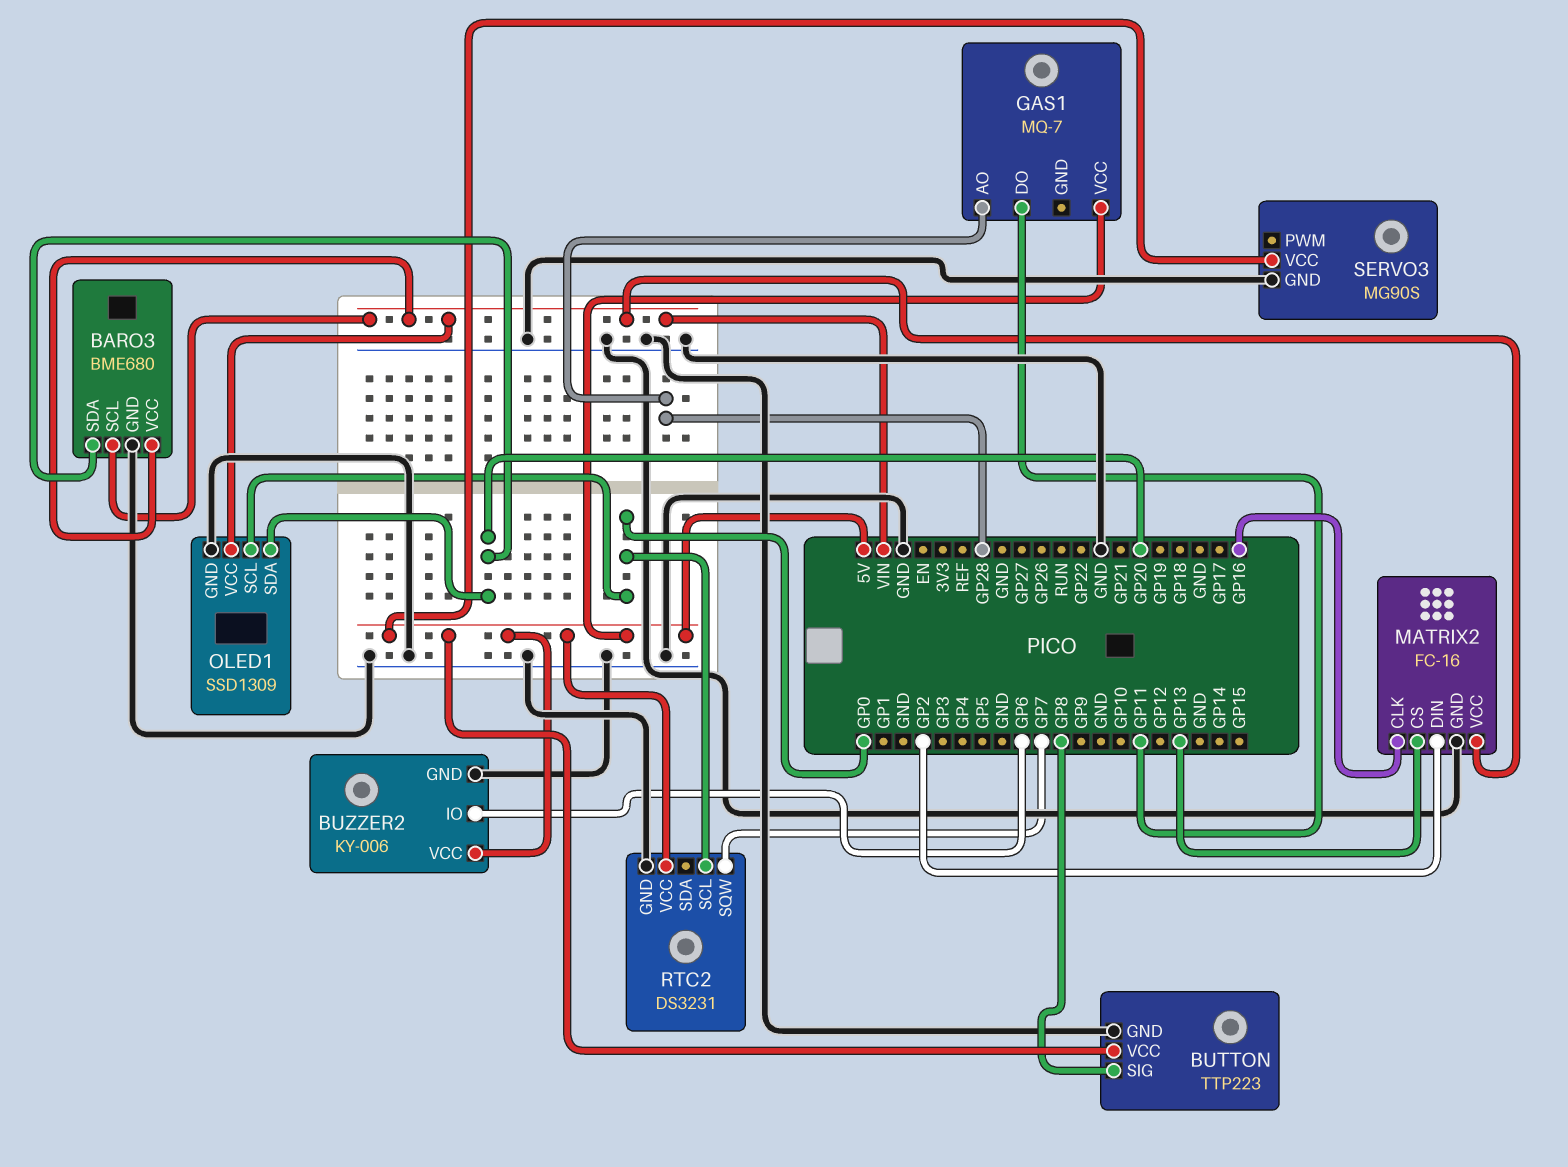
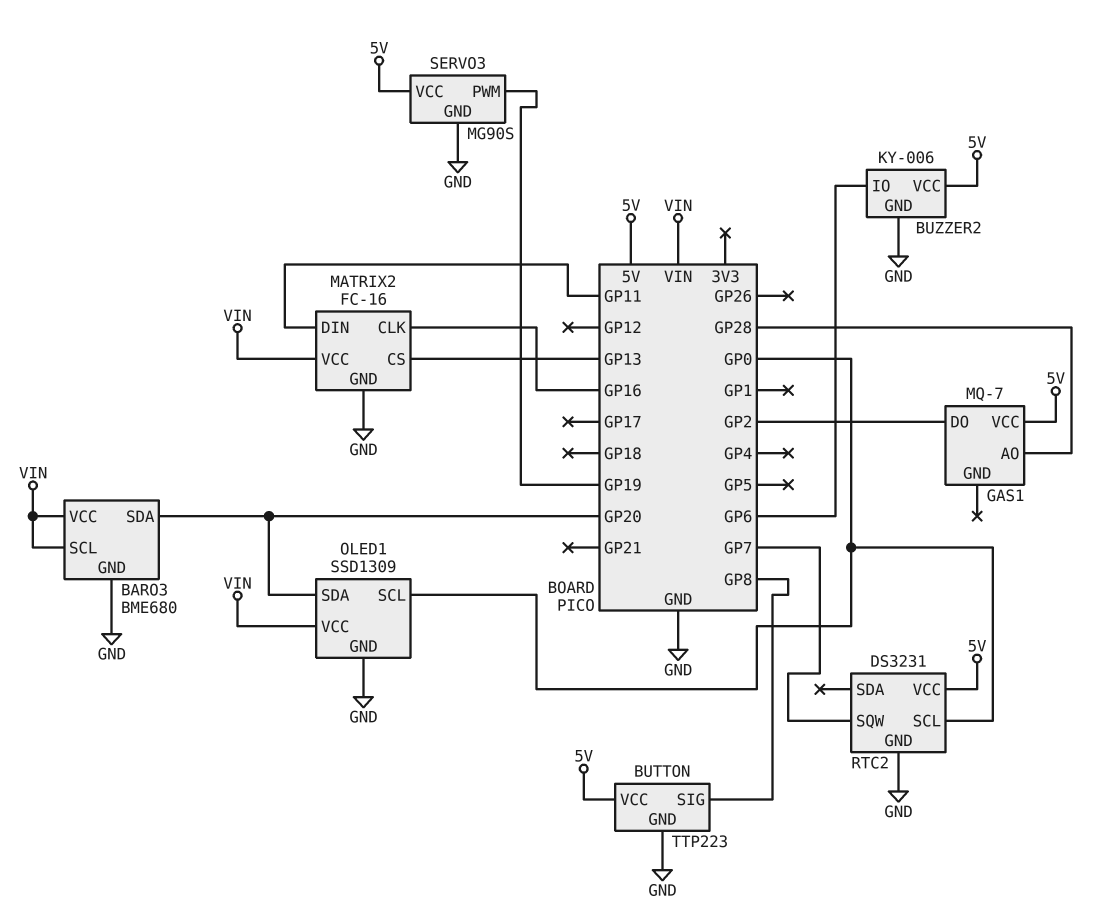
GAS1 pin DO: GP11 -> GP2
MATRIX2 pin DIN: GP2 -> GP11
SERVO3 pin PWM: none -> GP19

